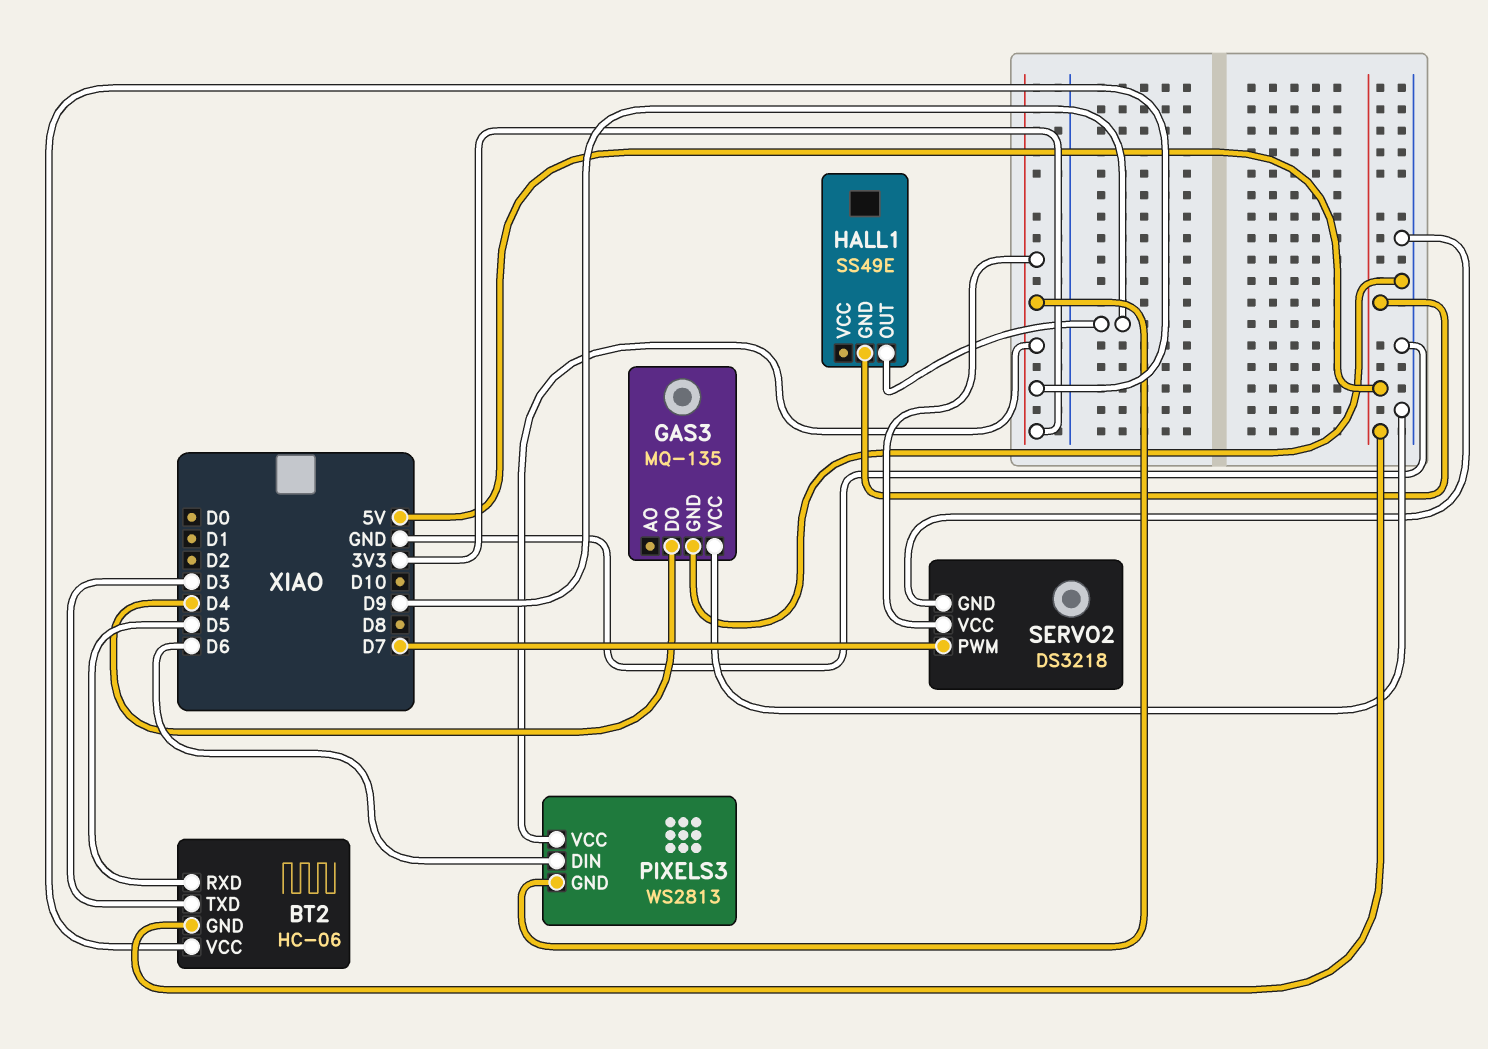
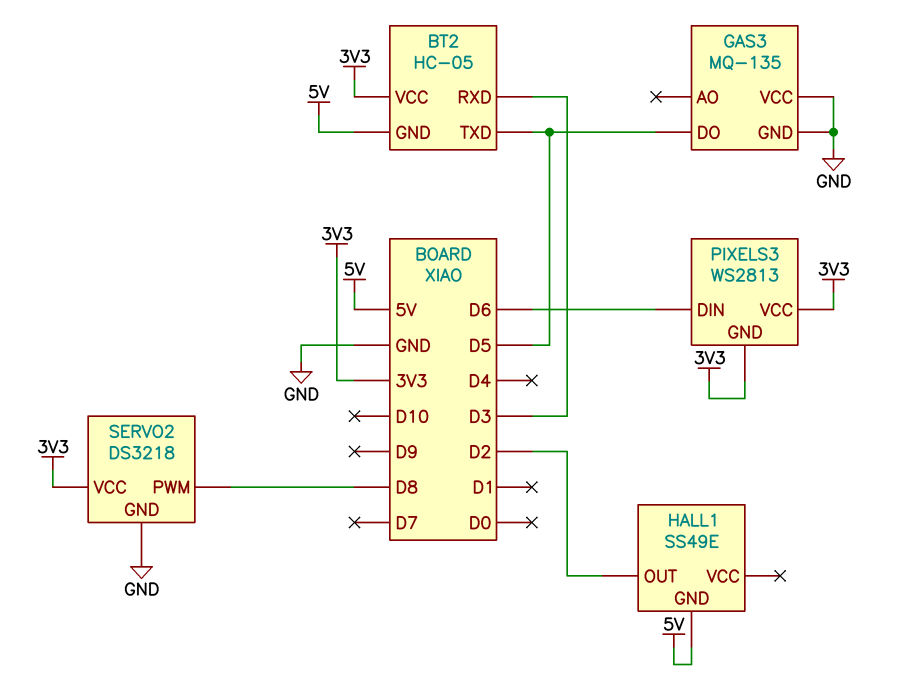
BT2: HC-06 -> HC-05
BT2 pin RXD: D5 -> D3
BT2 pin TXD: D3 -> D5
GAS3 pin DO: D4 -> D5
HALL1 pin OUT: D9 -> D2
SERVO2 pin PWM: D7 -> D8

